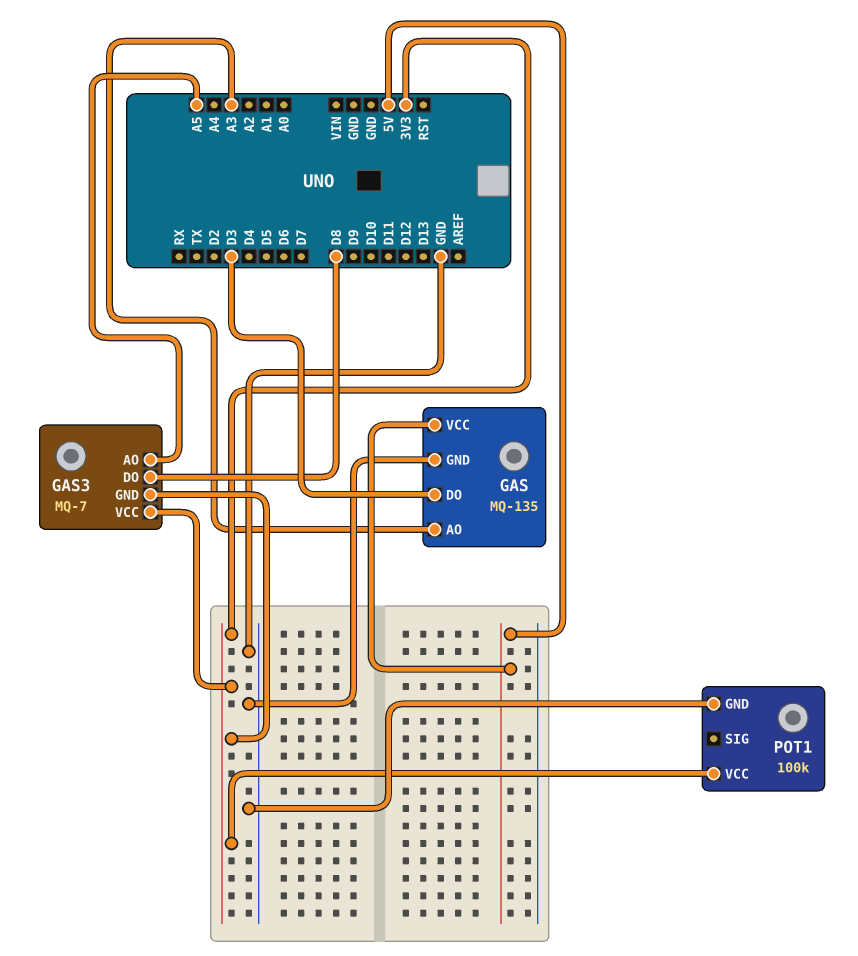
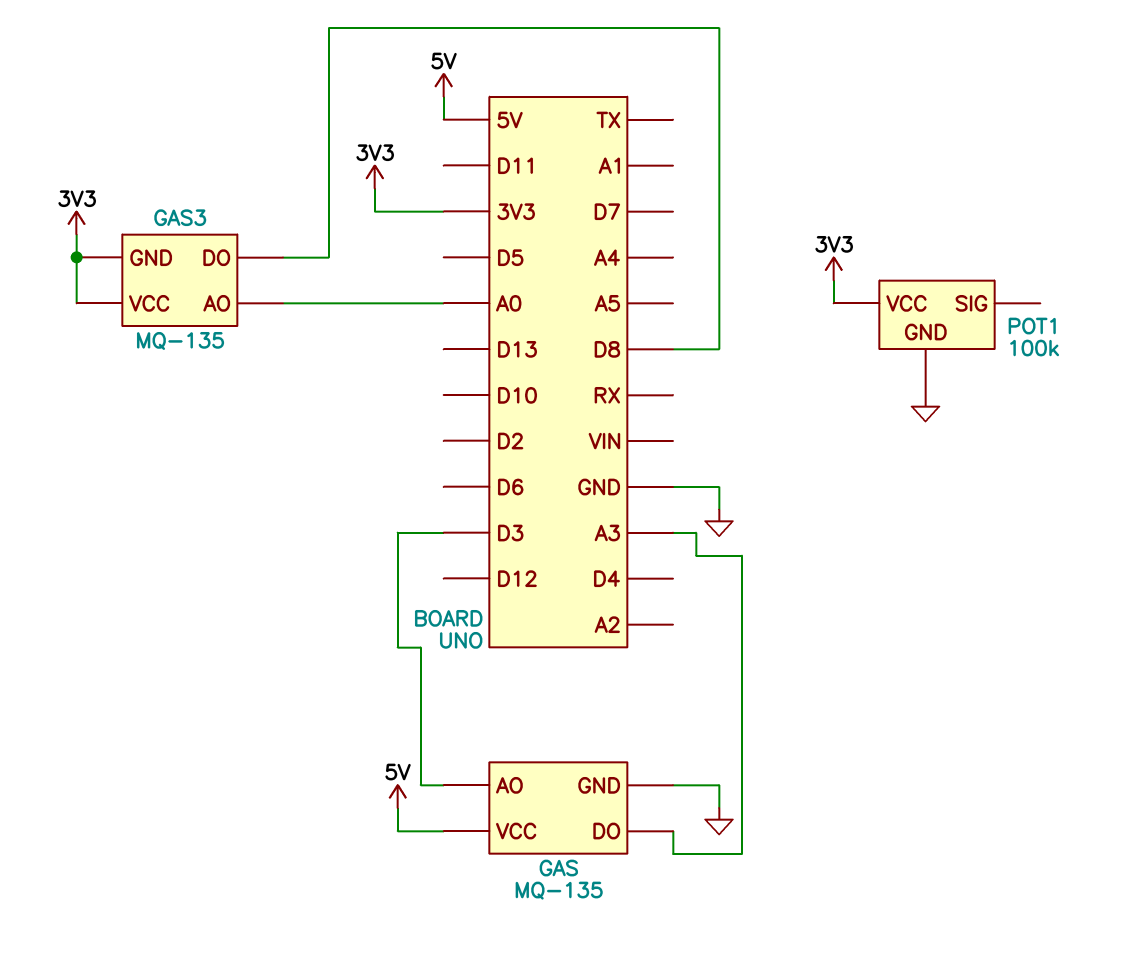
GAS pin AO: A3 -> D3
GAS pin DO: D3 -> A3
GAS3: MQ-7 -> MQ-135
GAS3 pin AO: A5 -> A0

